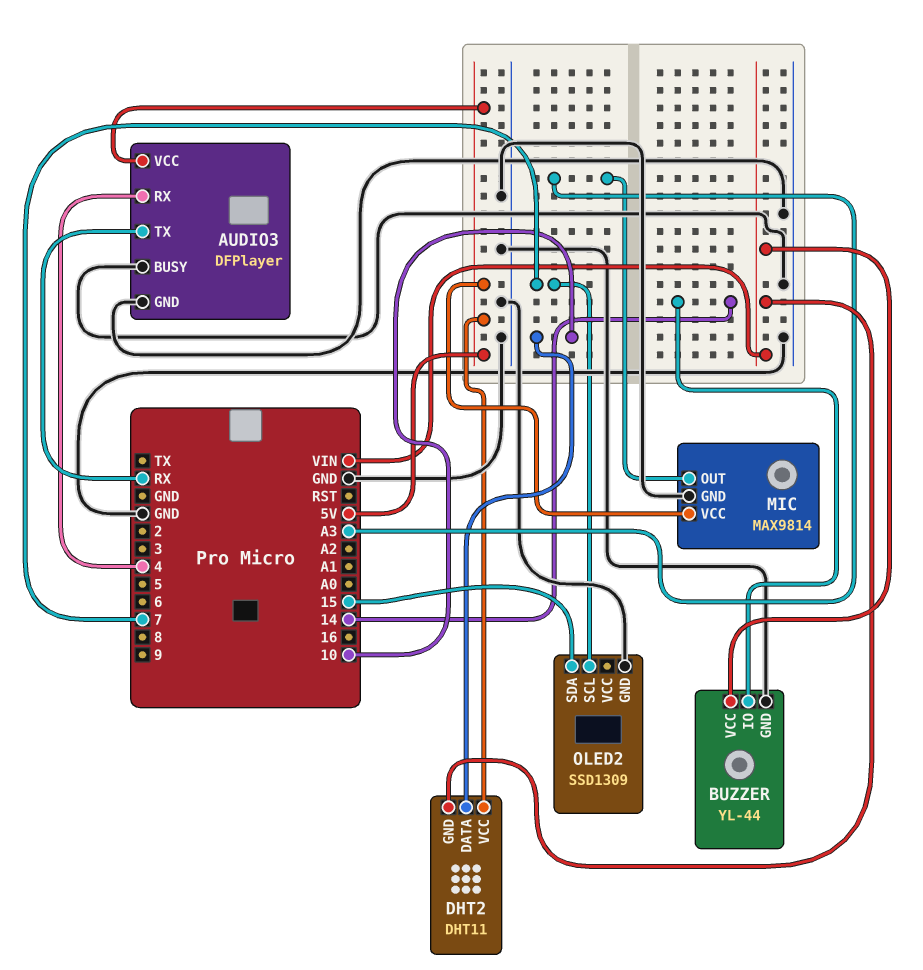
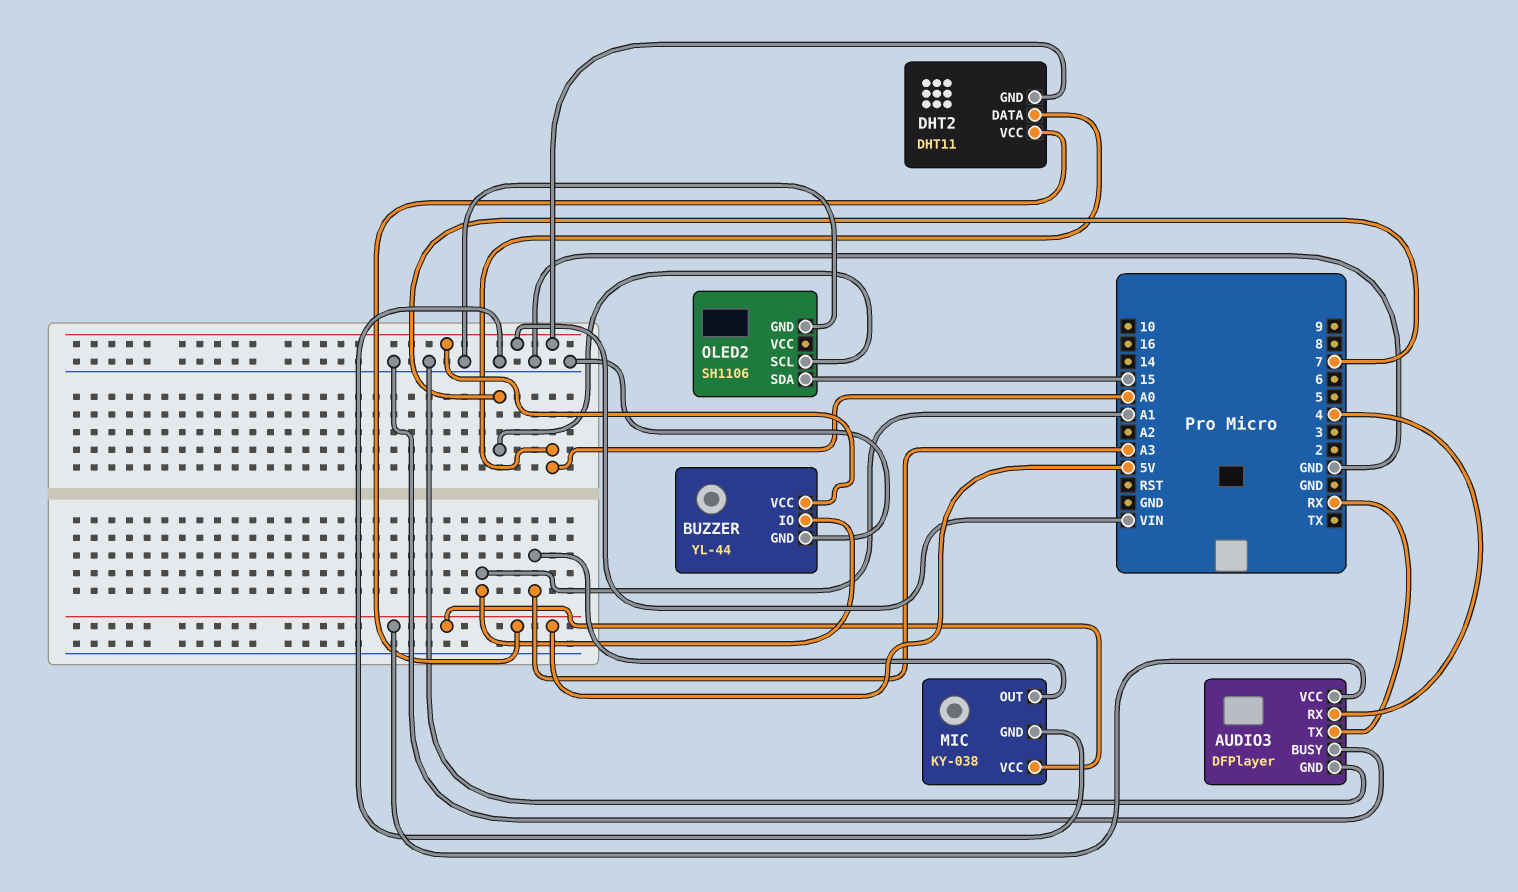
BUZZER pin IO: 14 -> A1
DHT2 pin DATA: 10 -> A0
MIC: MAX9814 -> KY-038
OLED2: SSD1309 -> SH1106

